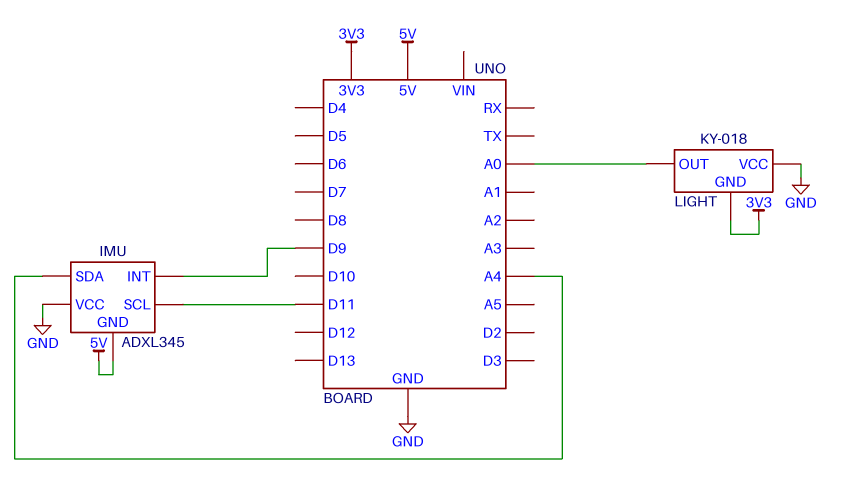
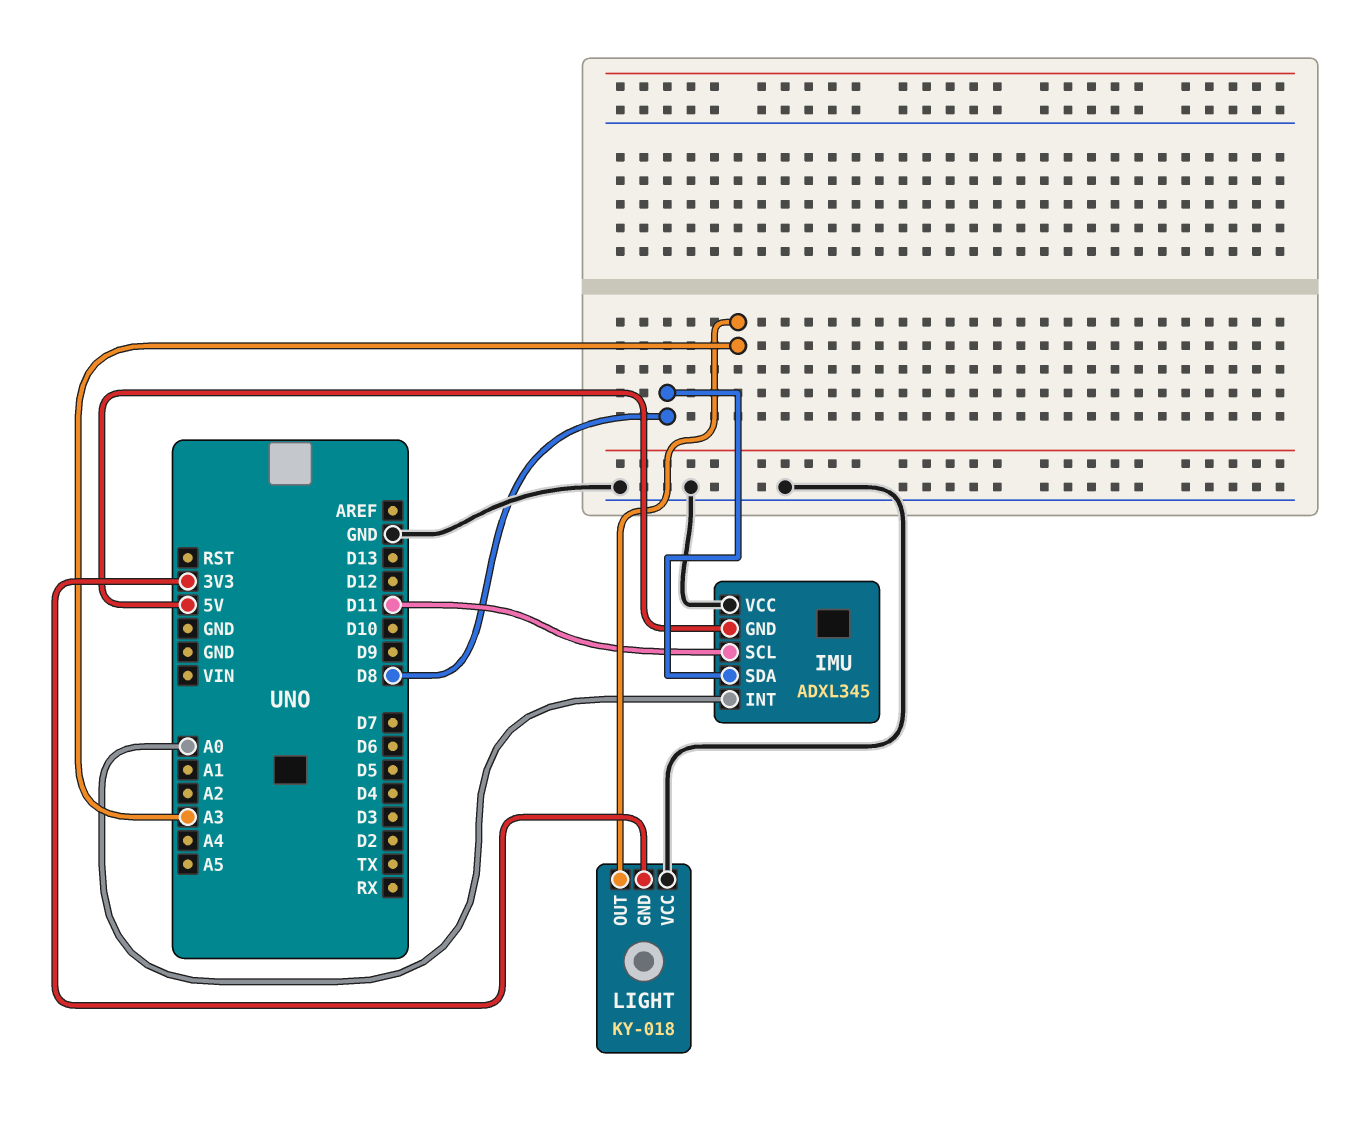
IMU pin INT: D9 -> A0
IMU pin SDA: A4 -> D8
LIGHT pin OUT: A0 -> A3

